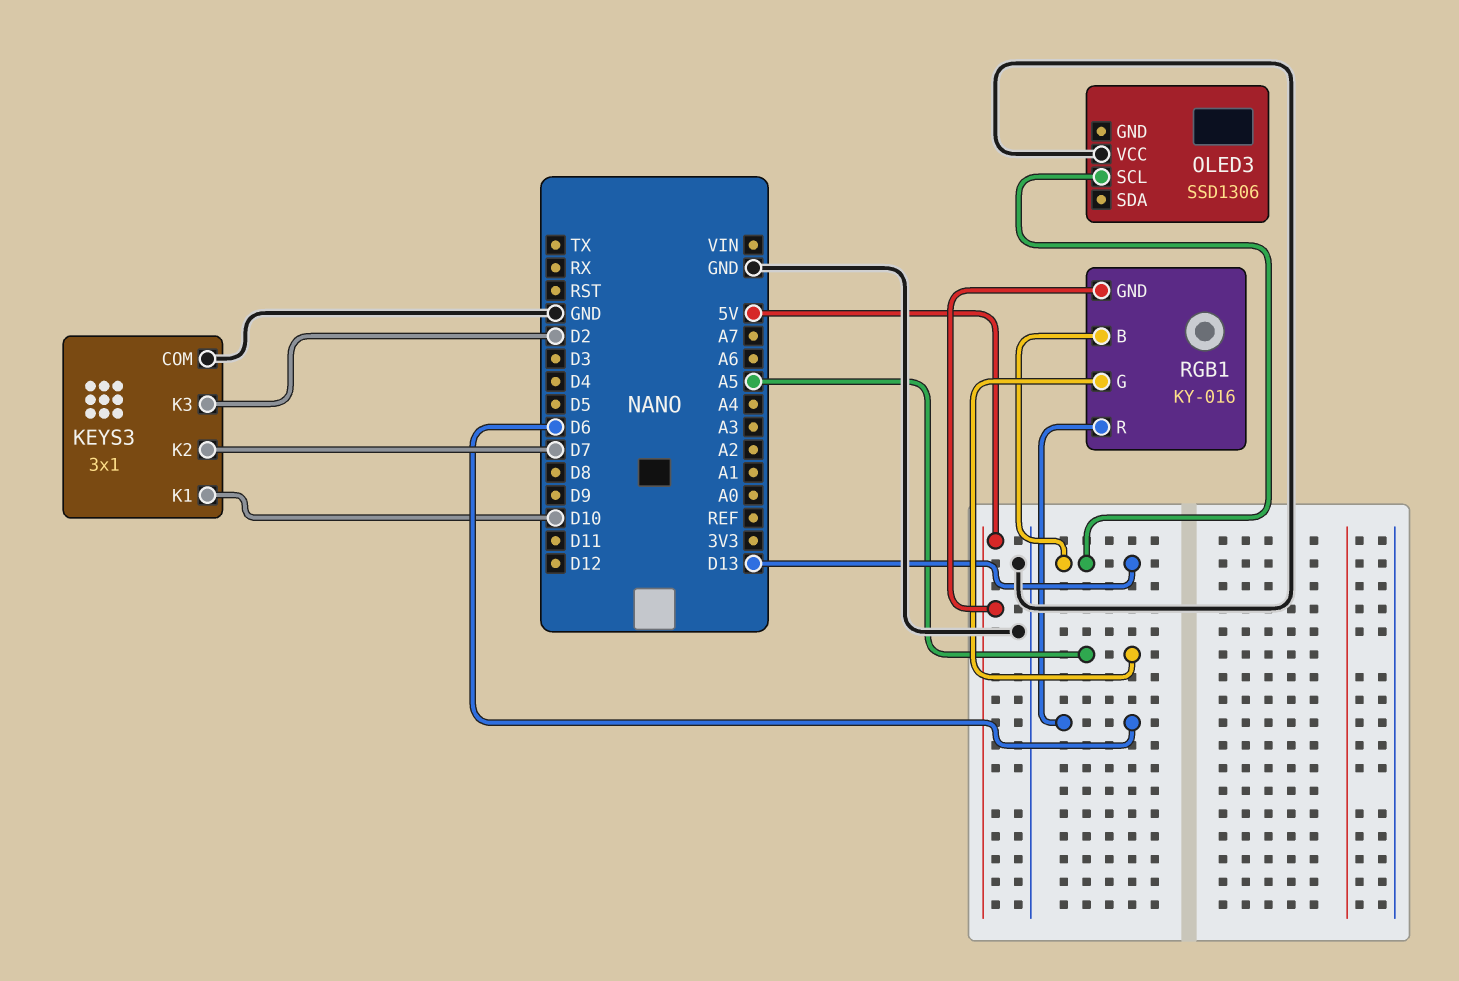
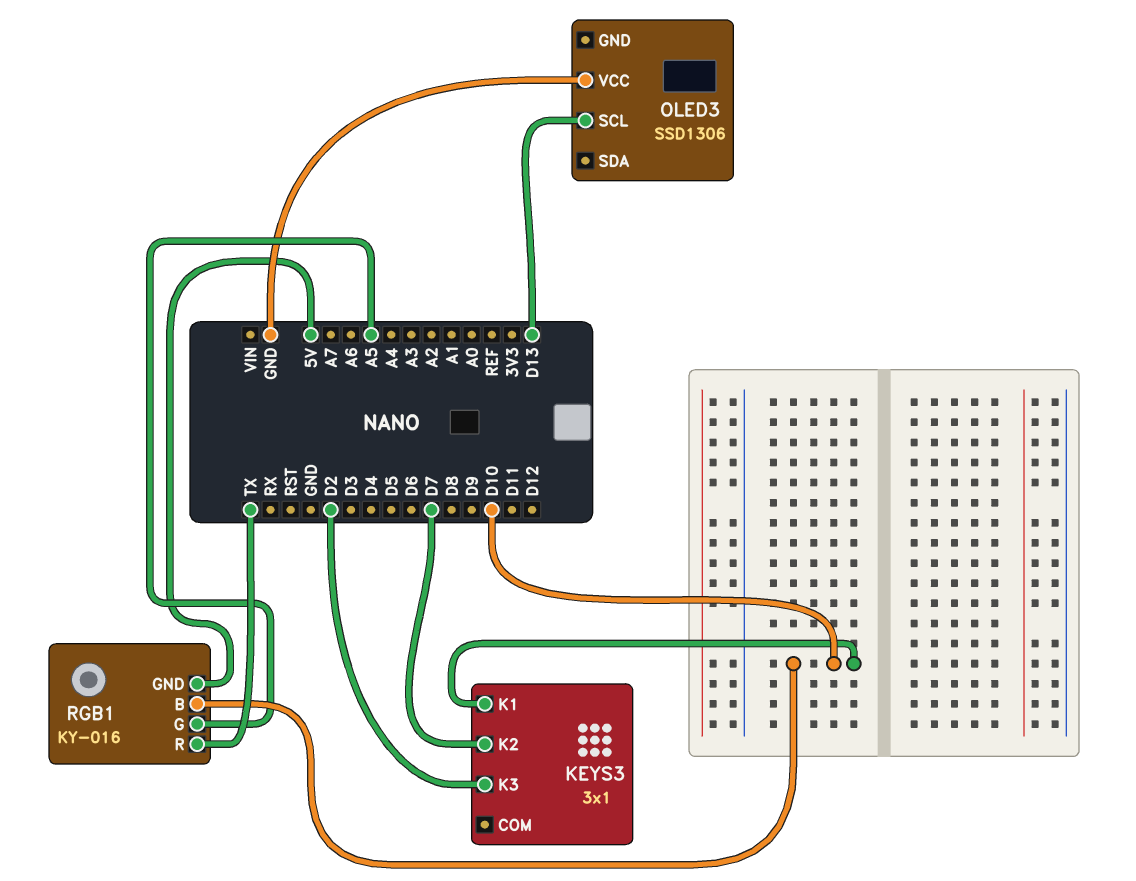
KEYS3 pin COM: GND -> none
RGB1 pin B: D13 -> D10
RGB1 pin R: D6 -> TX

